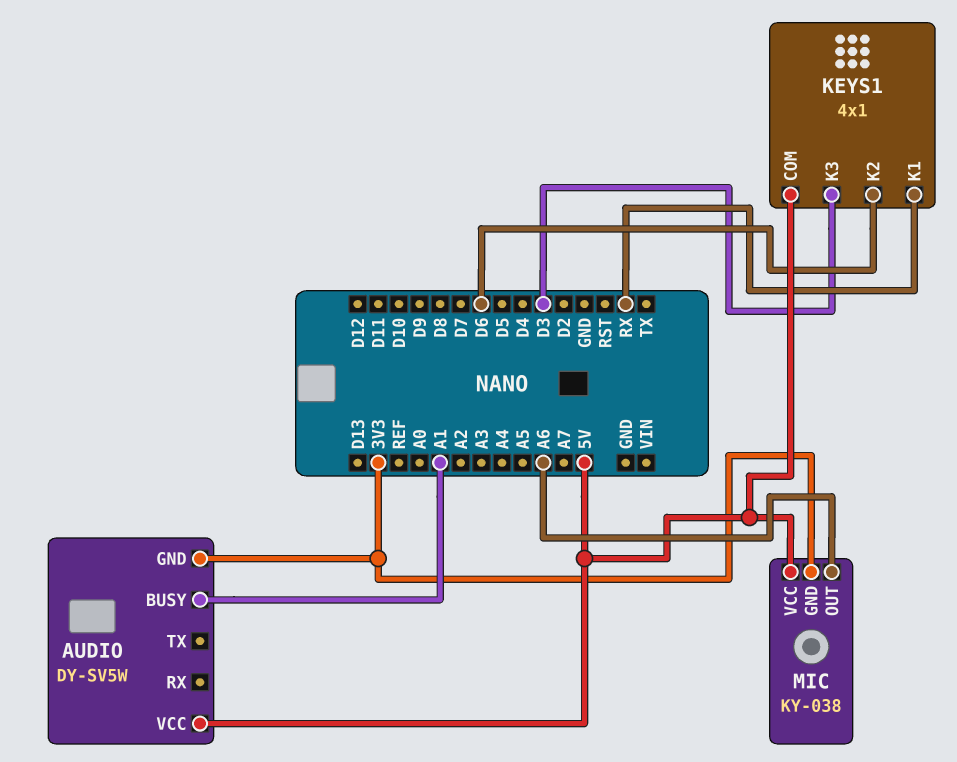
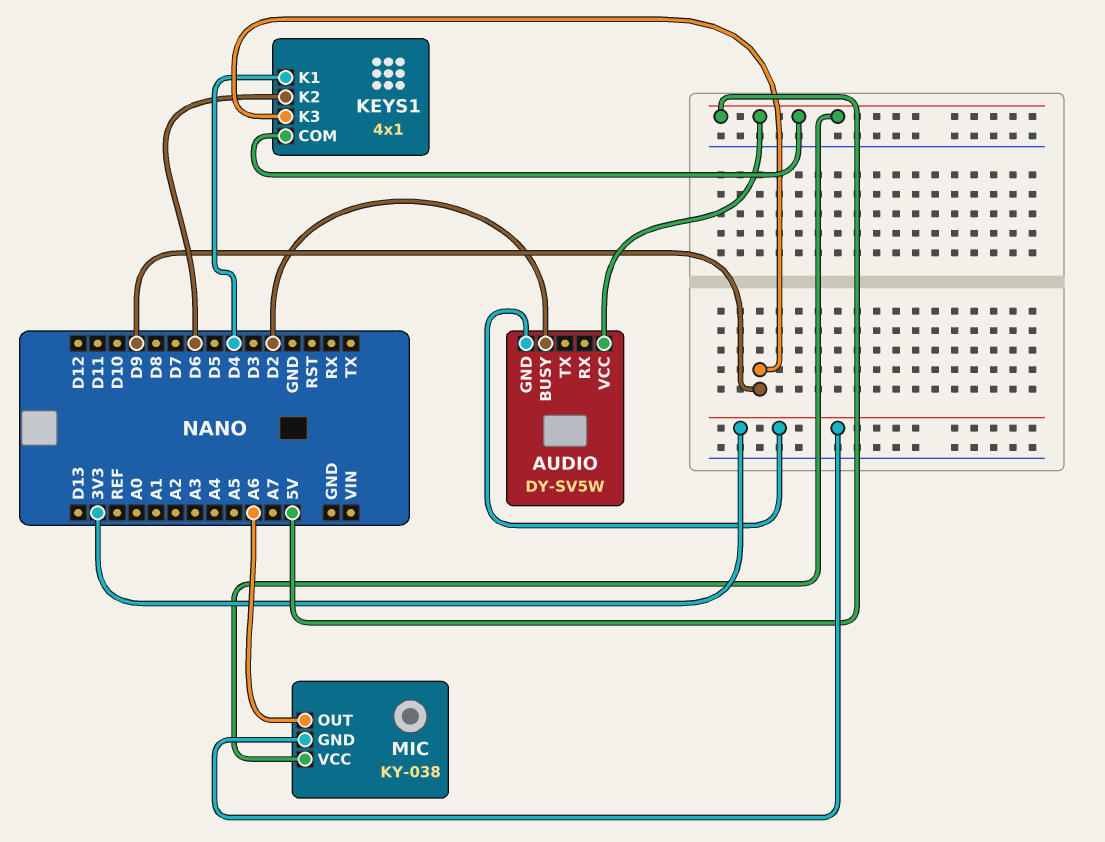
AUDIO pin BUSY: A1 -> D2
KEYS1 pin K1: RX -> D4
KEYS1 pin K3: D3 -> D9

